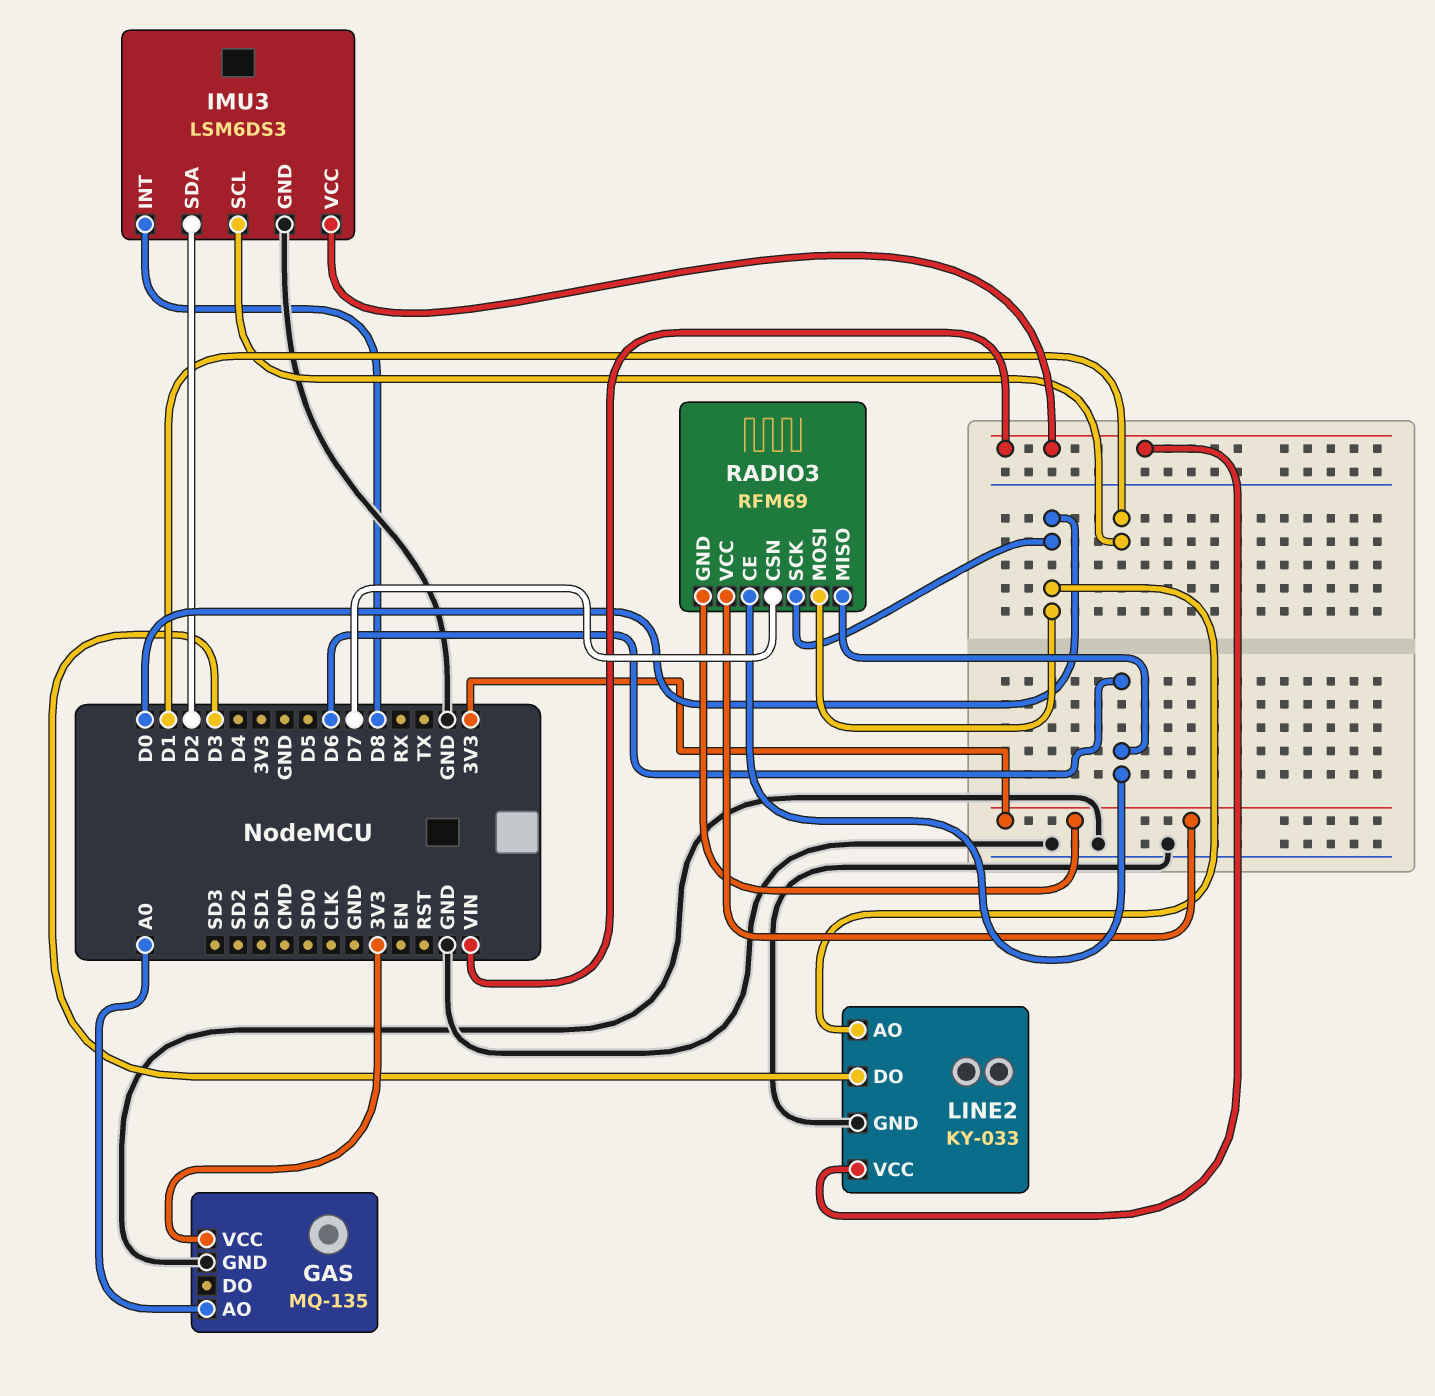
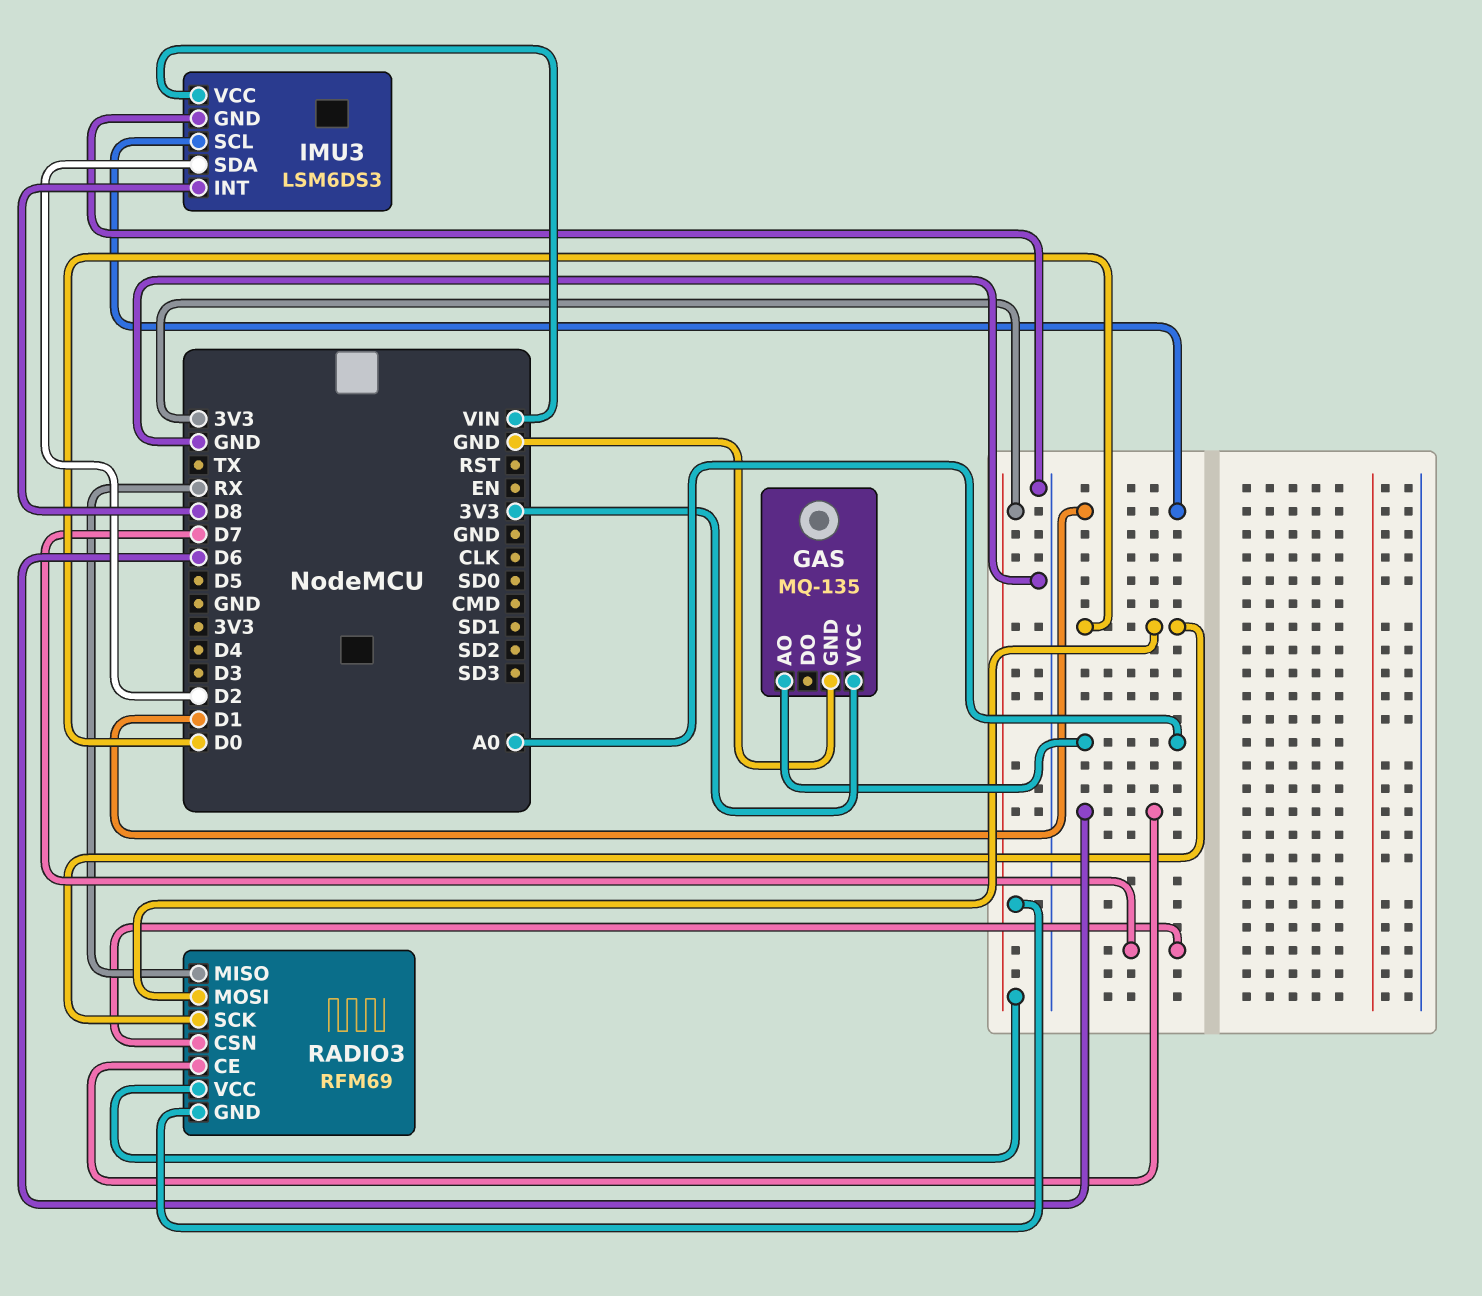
LINE2: KY-033 -> none
LINE2 pin AO: D0 -> none
LINE2 pin DO: D3 -> none
LINE2 pin GND: GND -> none
LINE2 pin VCC: VIN -> none
RADIO3 pin MISO: D6 -> RX

